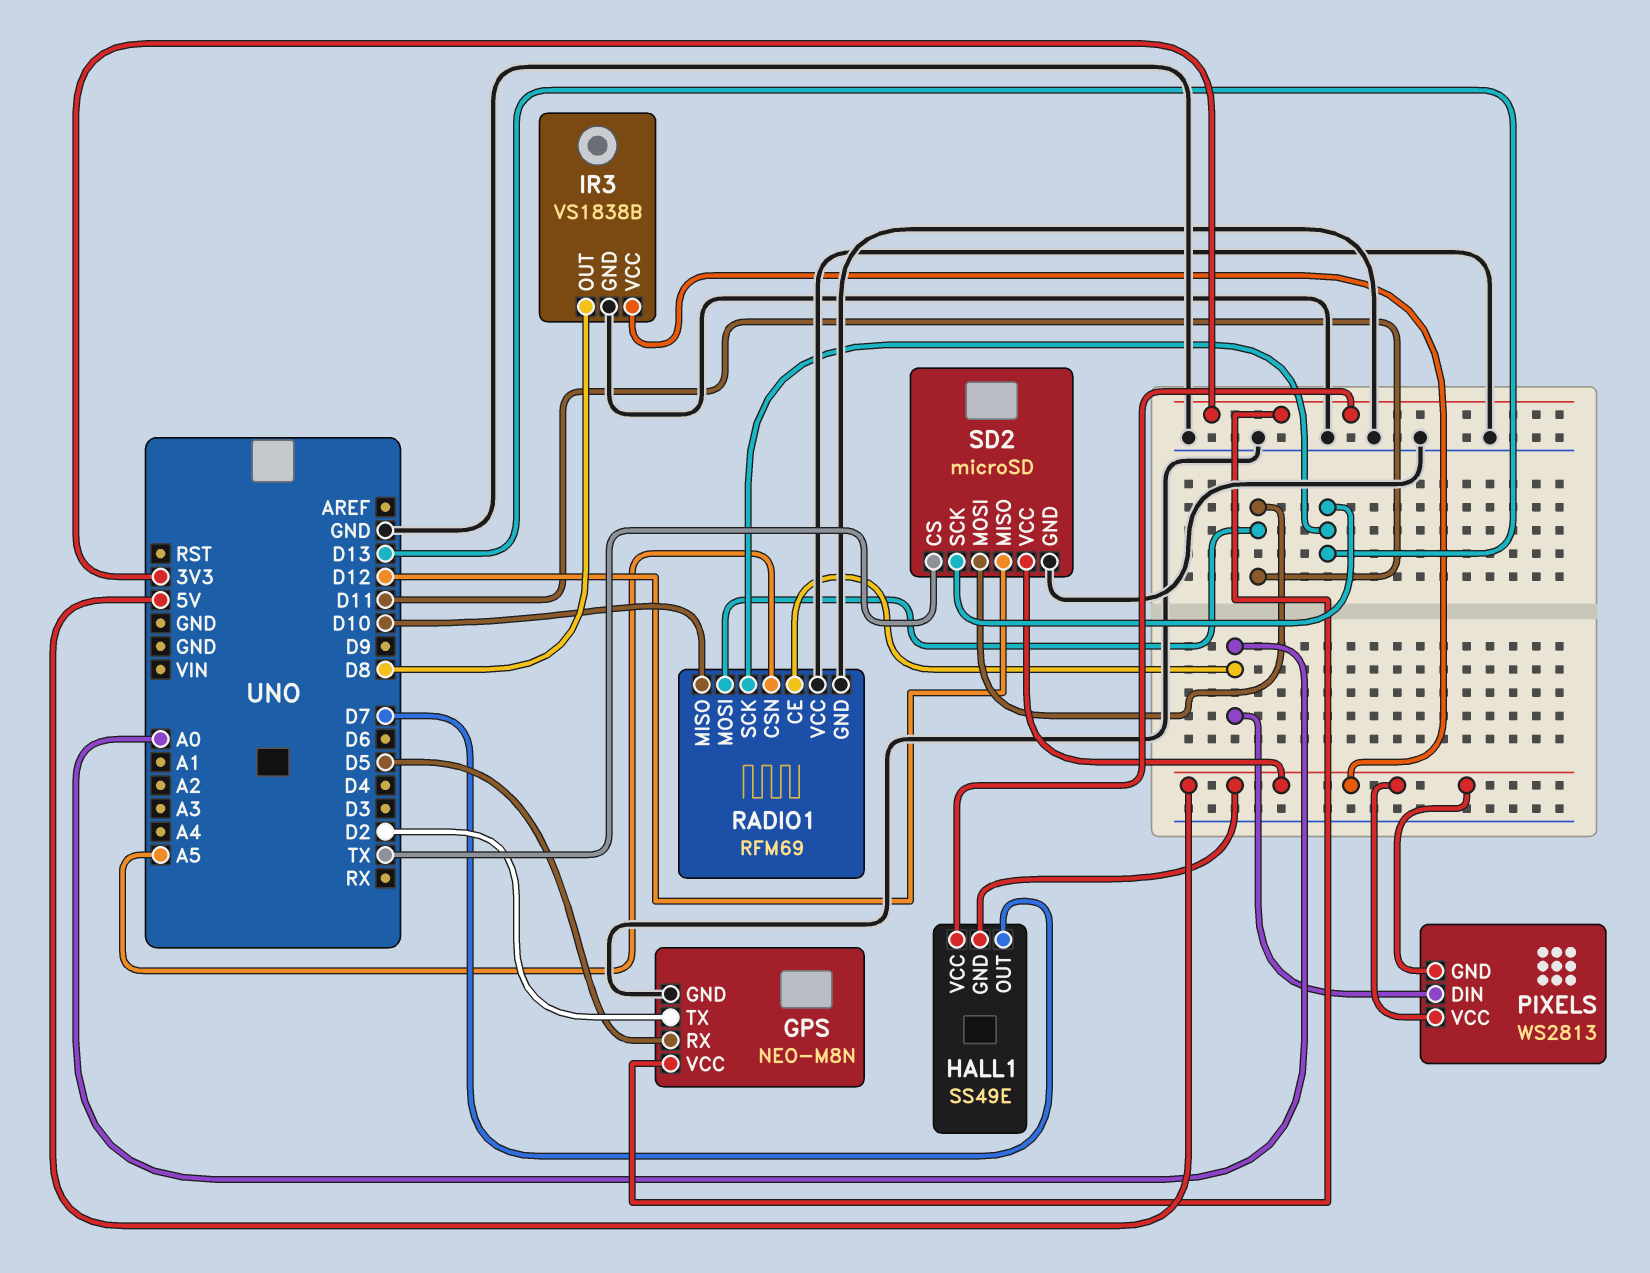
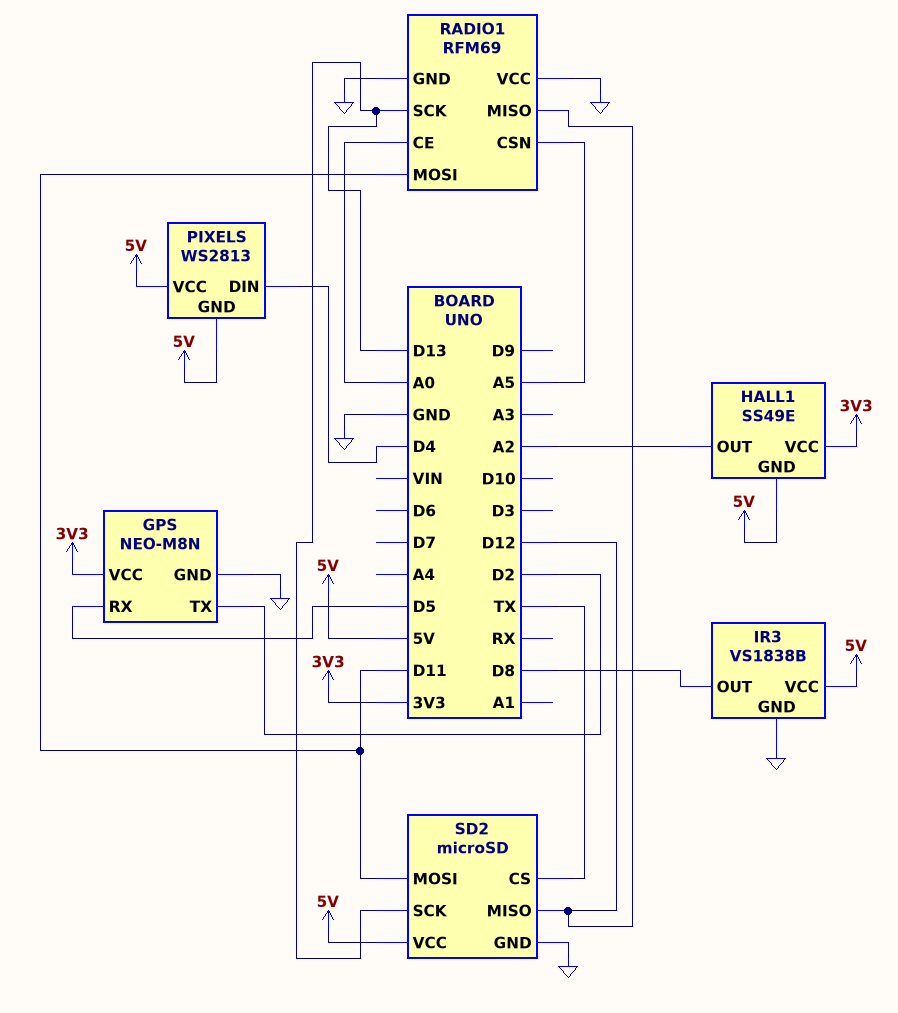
HALL1 pin OUT: D7 -> A2
PIXELS pin DIN: A0 -> D4
RADIO1 pin MISO: D10 -> D12

